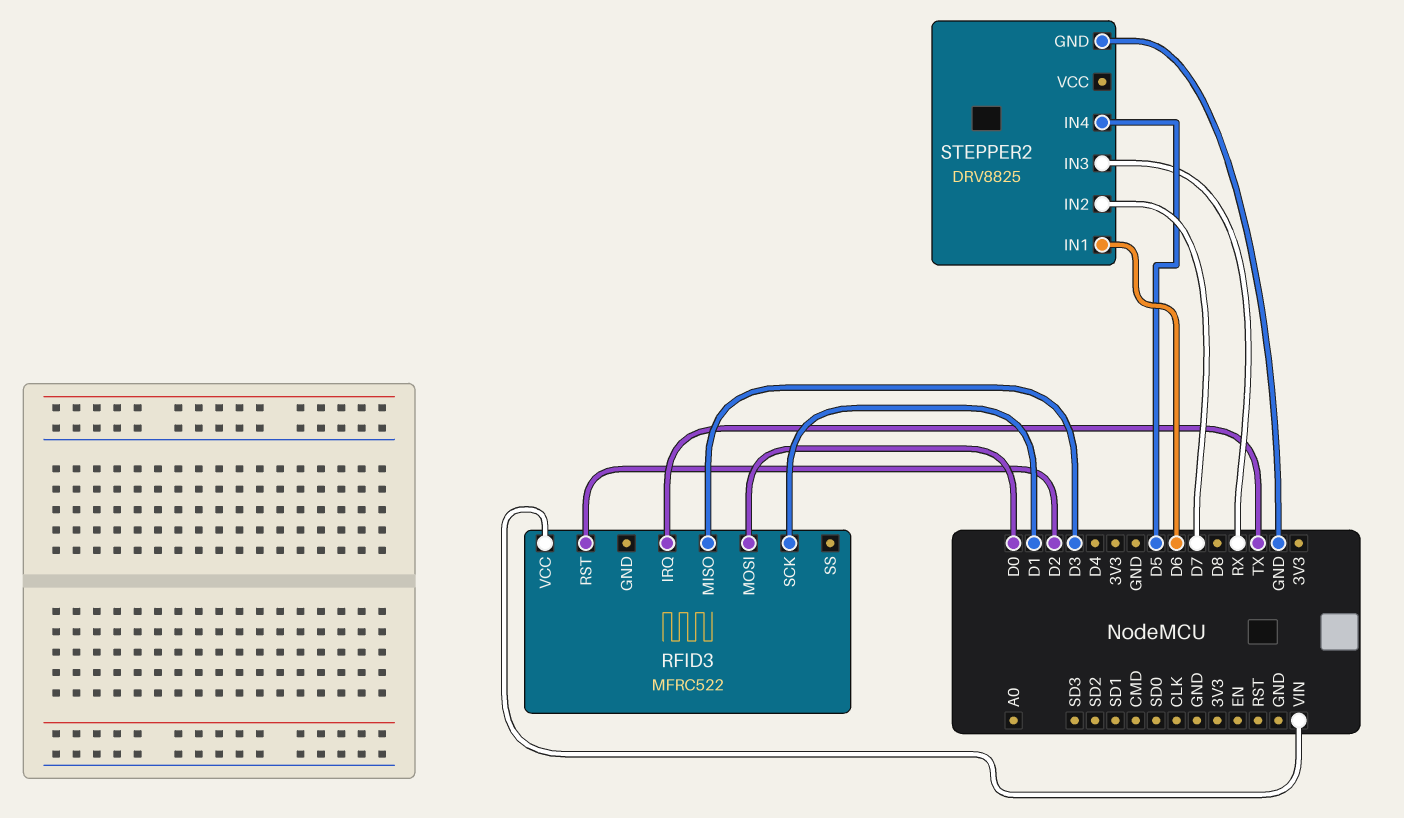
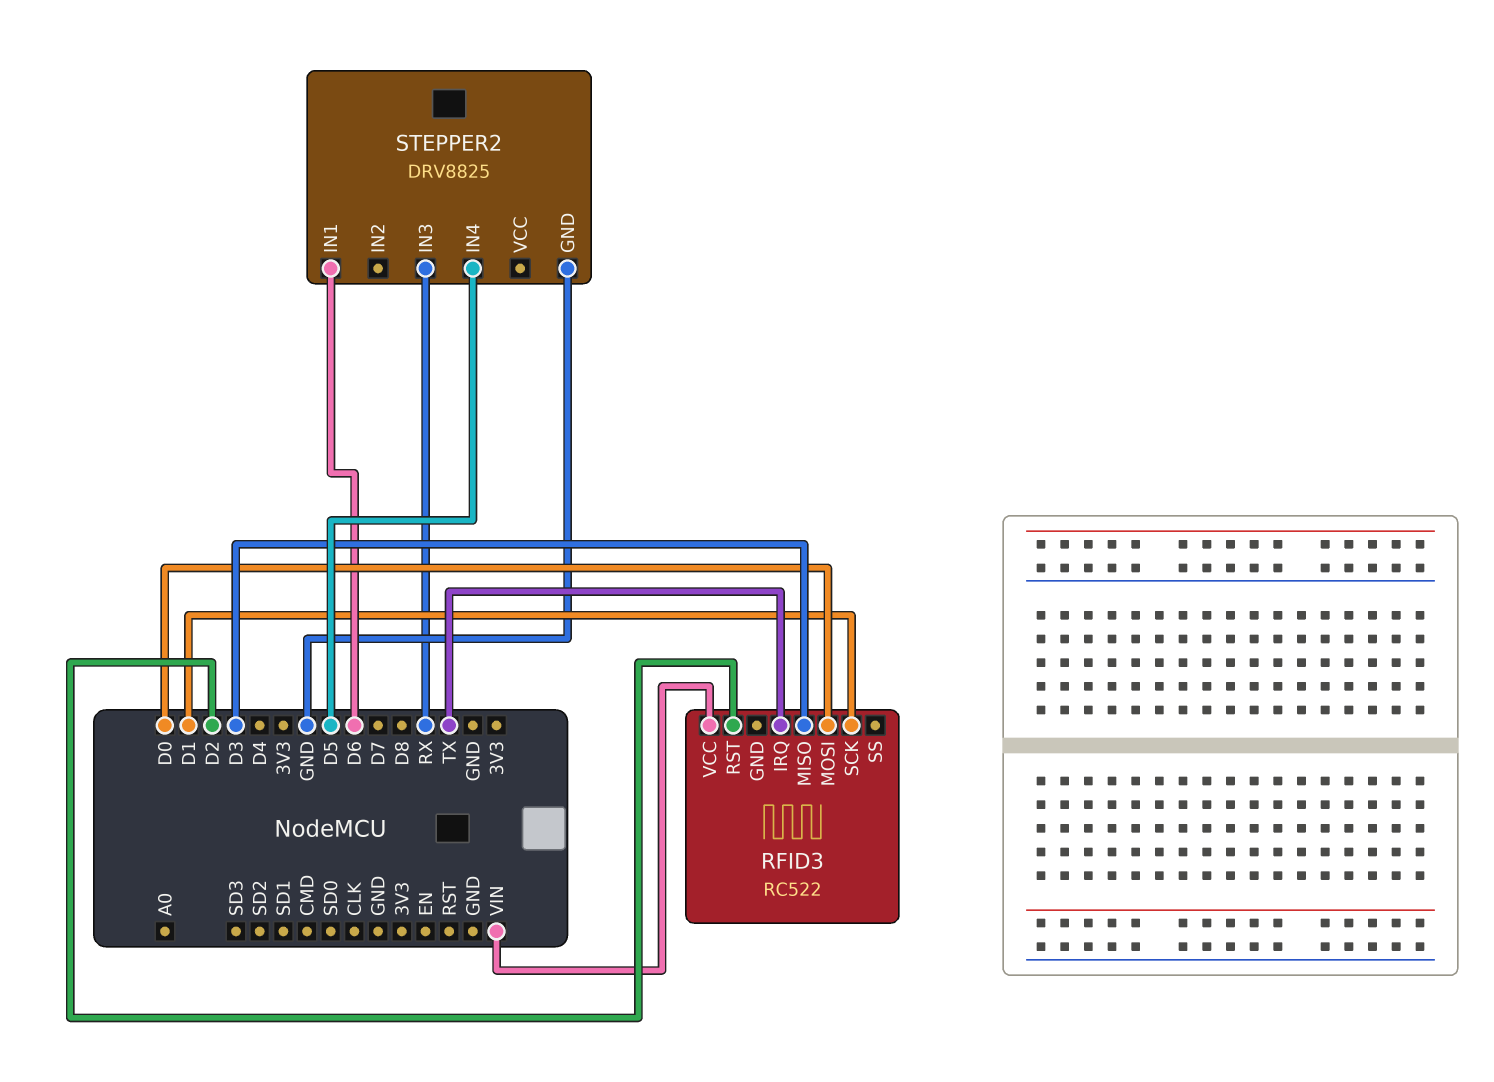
RFID3: MFRC522 -> RC522
STEPPER2 pin IN2: D7 -> none

